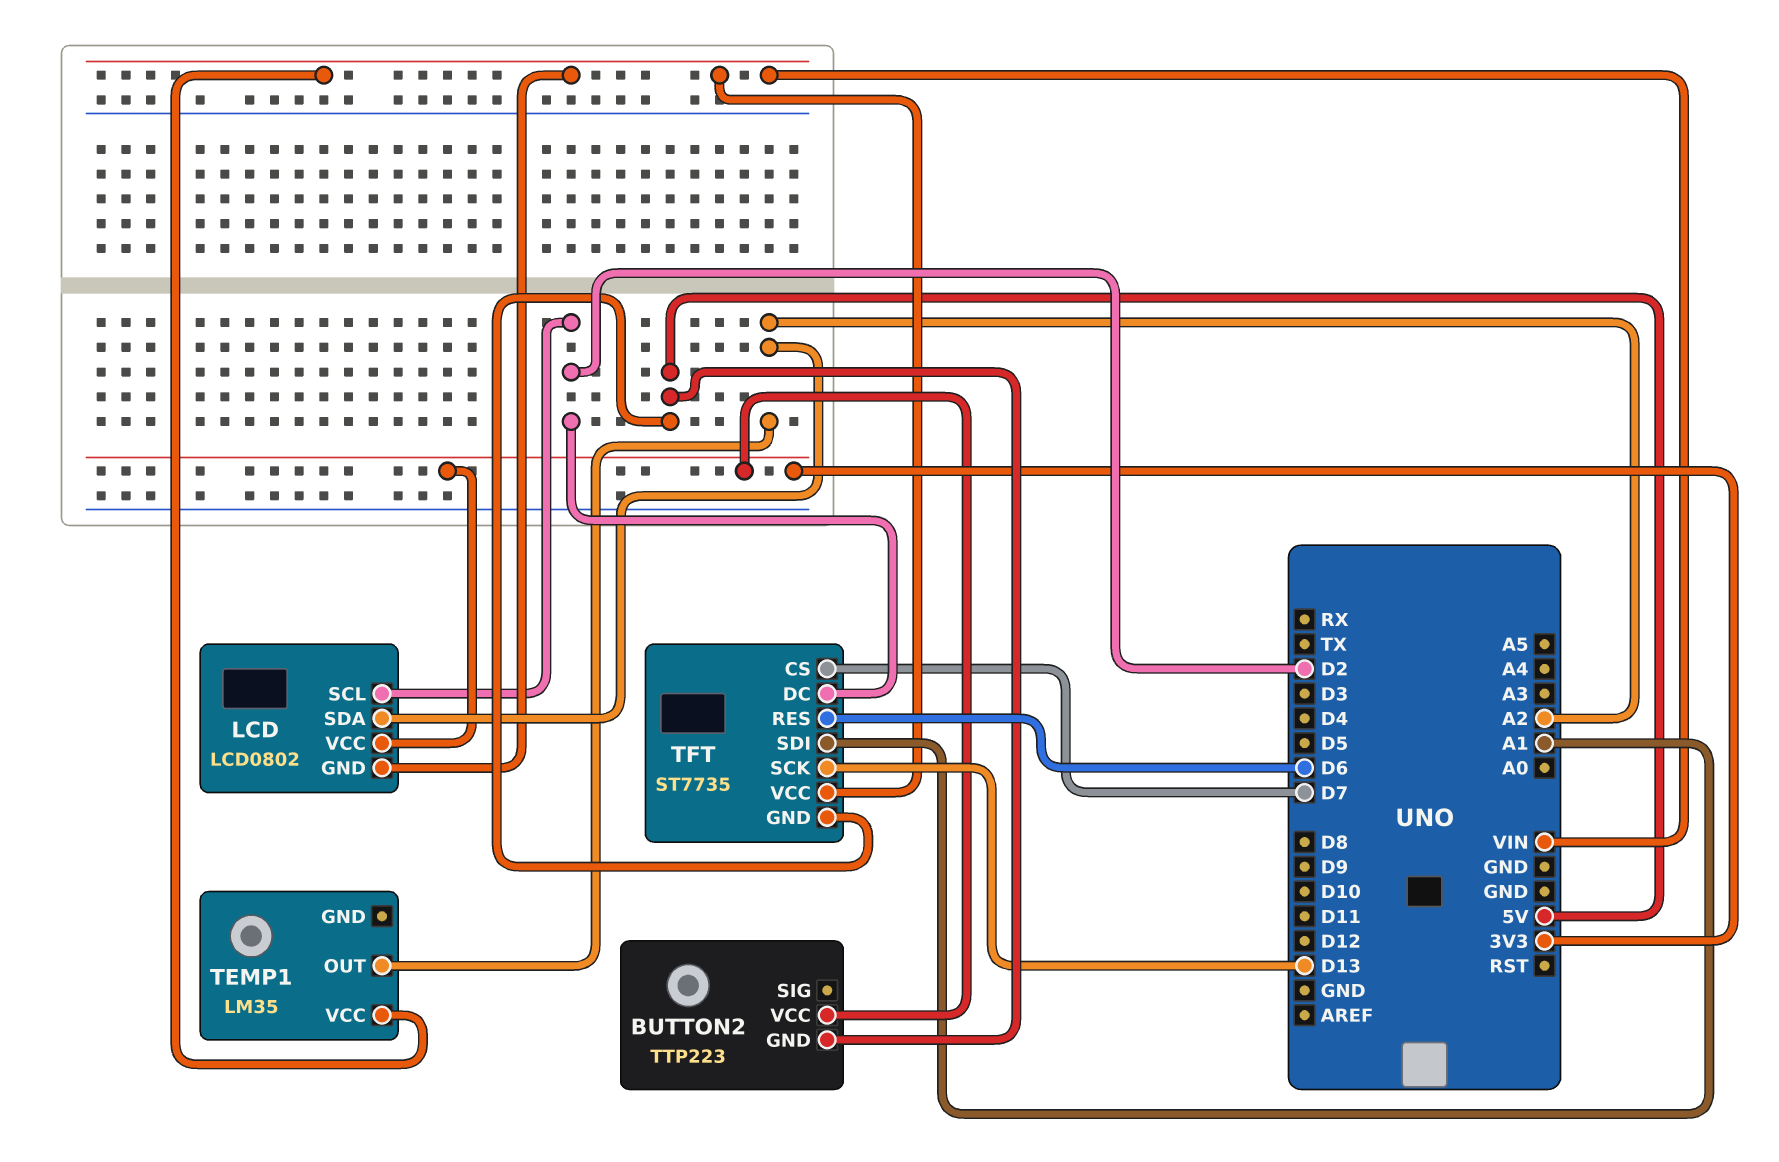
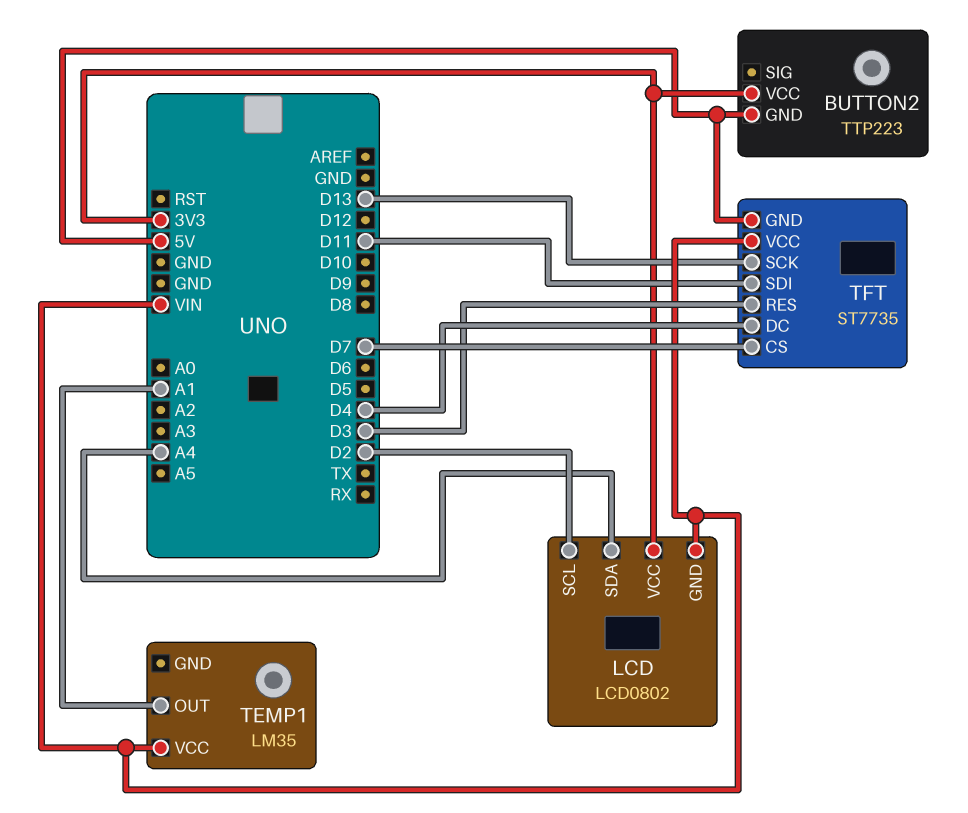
LCD pin SDA: A2 -> A4
TEMP1 pin OUT: A2 -> A1
TFT pin DC: D2 -> D4
TFT pin RES: D6 -> D3
TFT pin SDI: A1 -> D11

